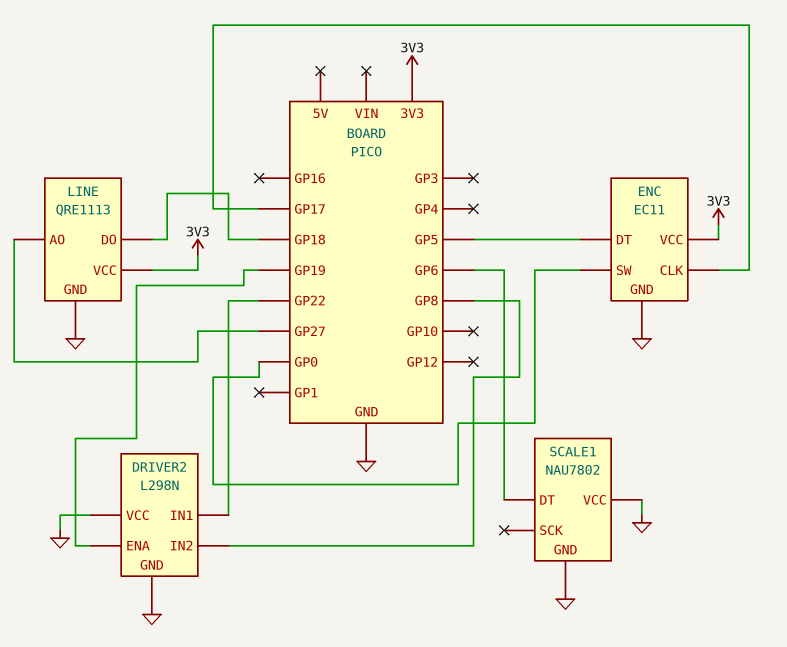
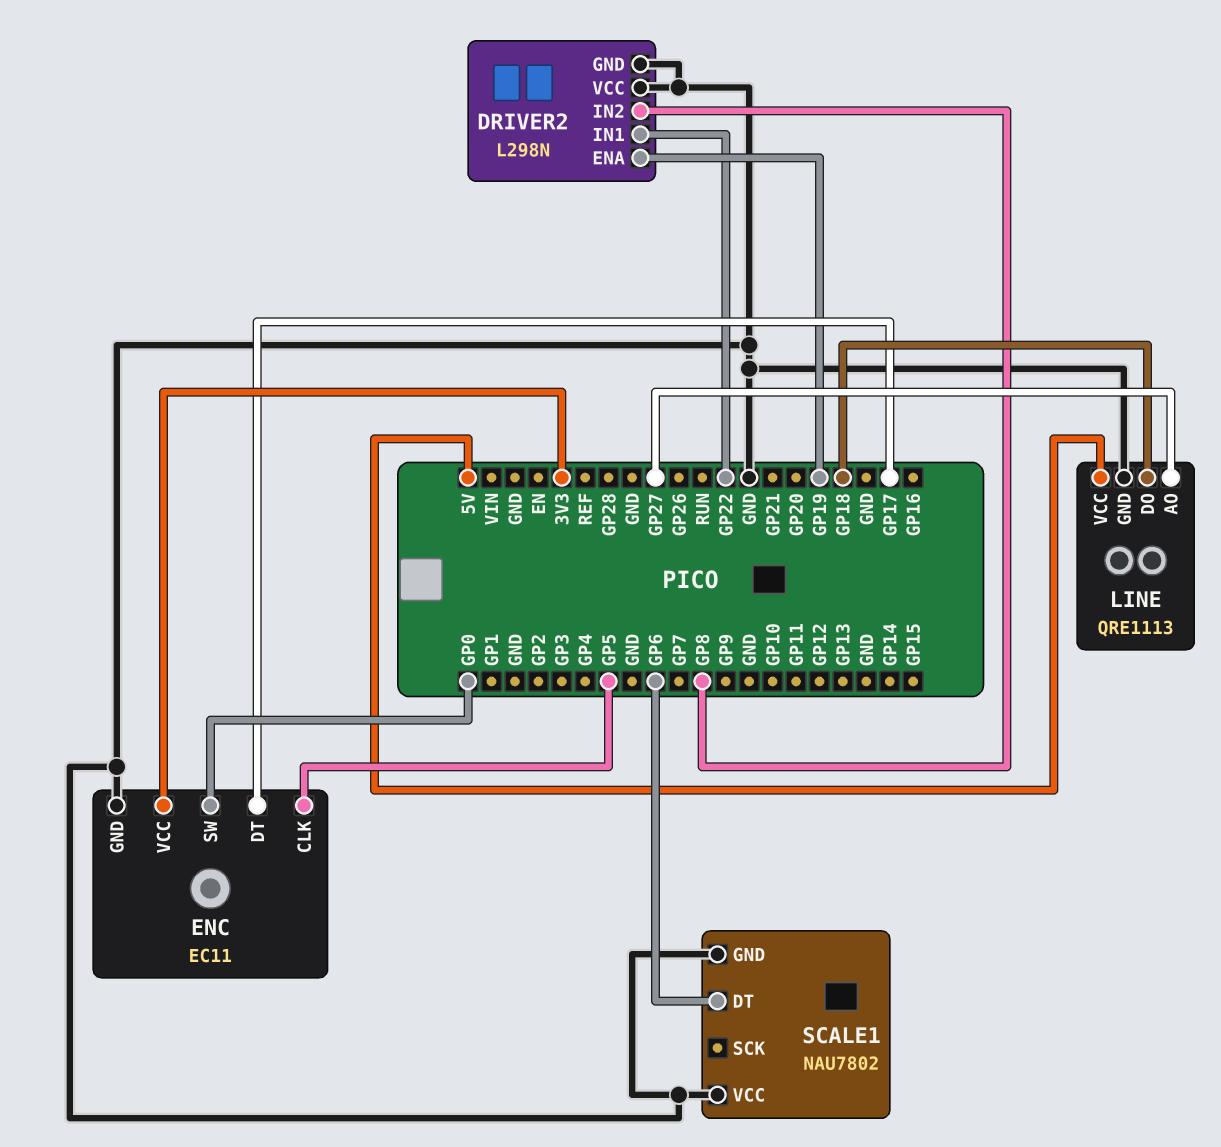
ENC pin CLK: GP17 -> GP5
ENC pin DT: GP5 -> GP17
LINE pin VCC: 3V3 -> 5V

